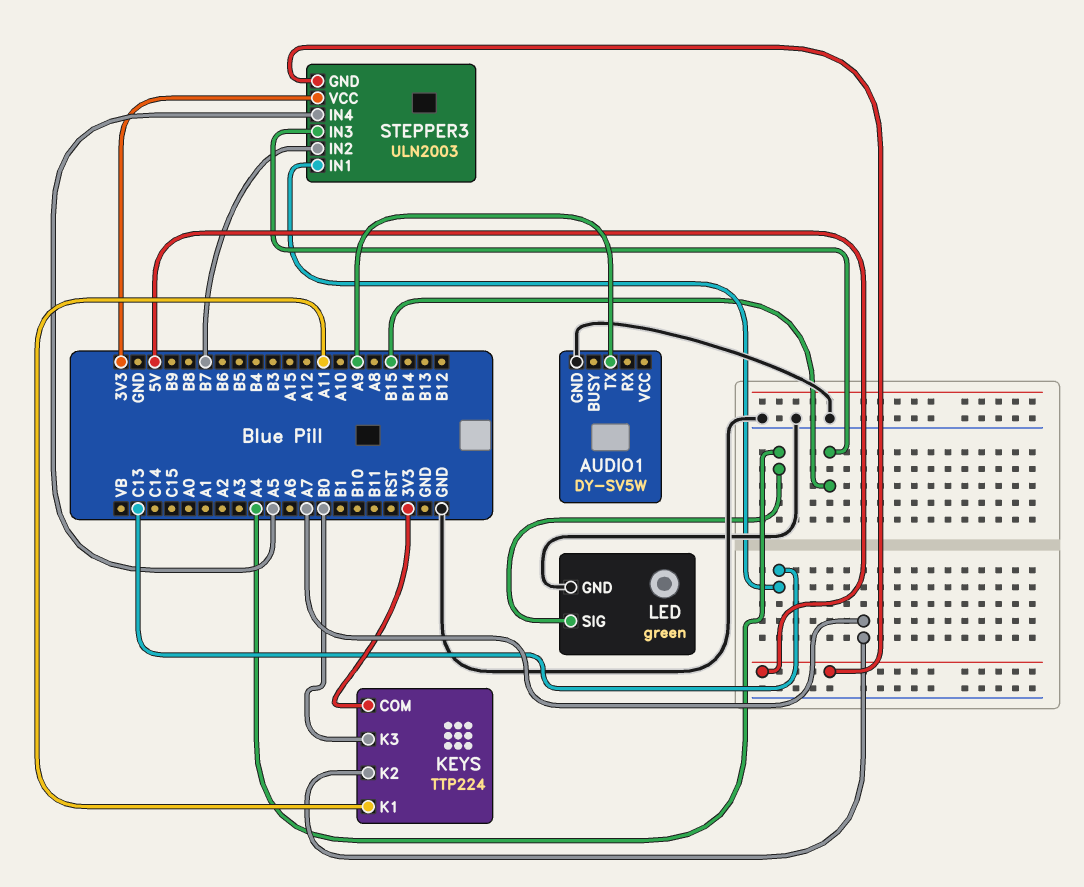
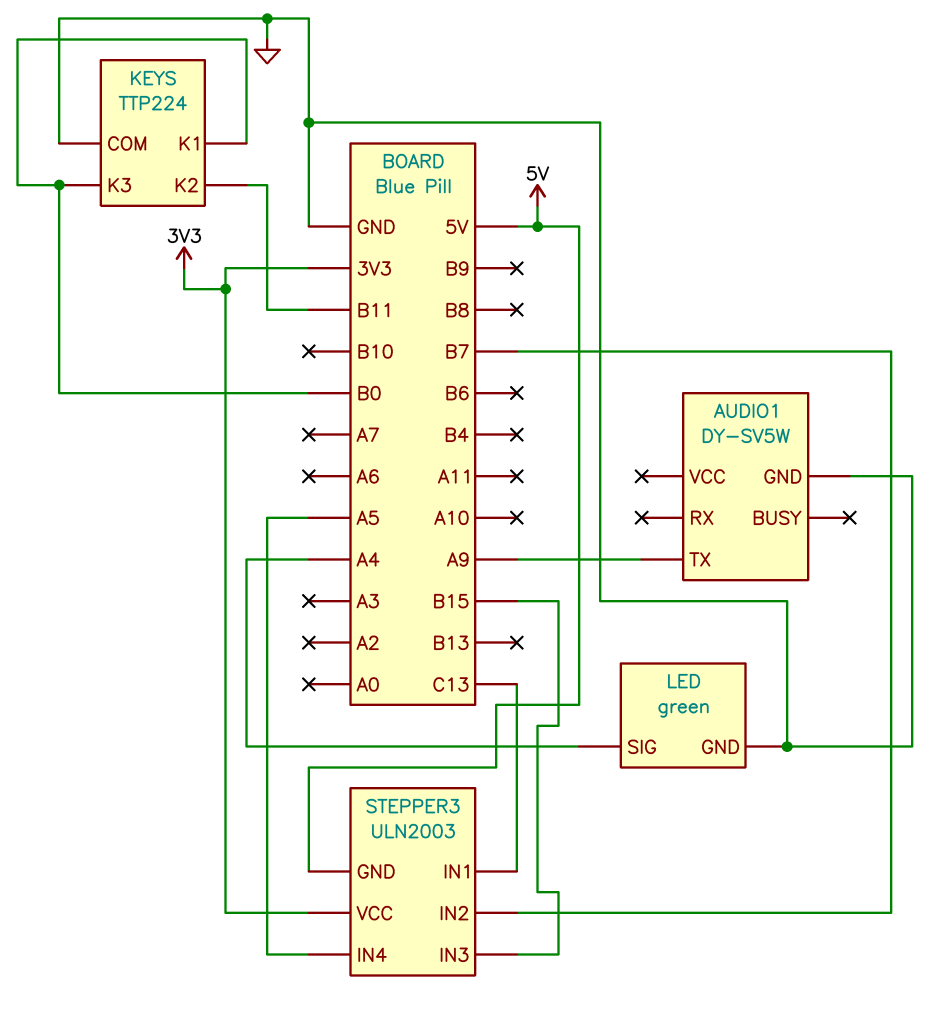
KEYS pin COM: 3V3 -> GND
KEYS pin K1: A11 -> B0
KEYS pin K2: A7 -> B11

